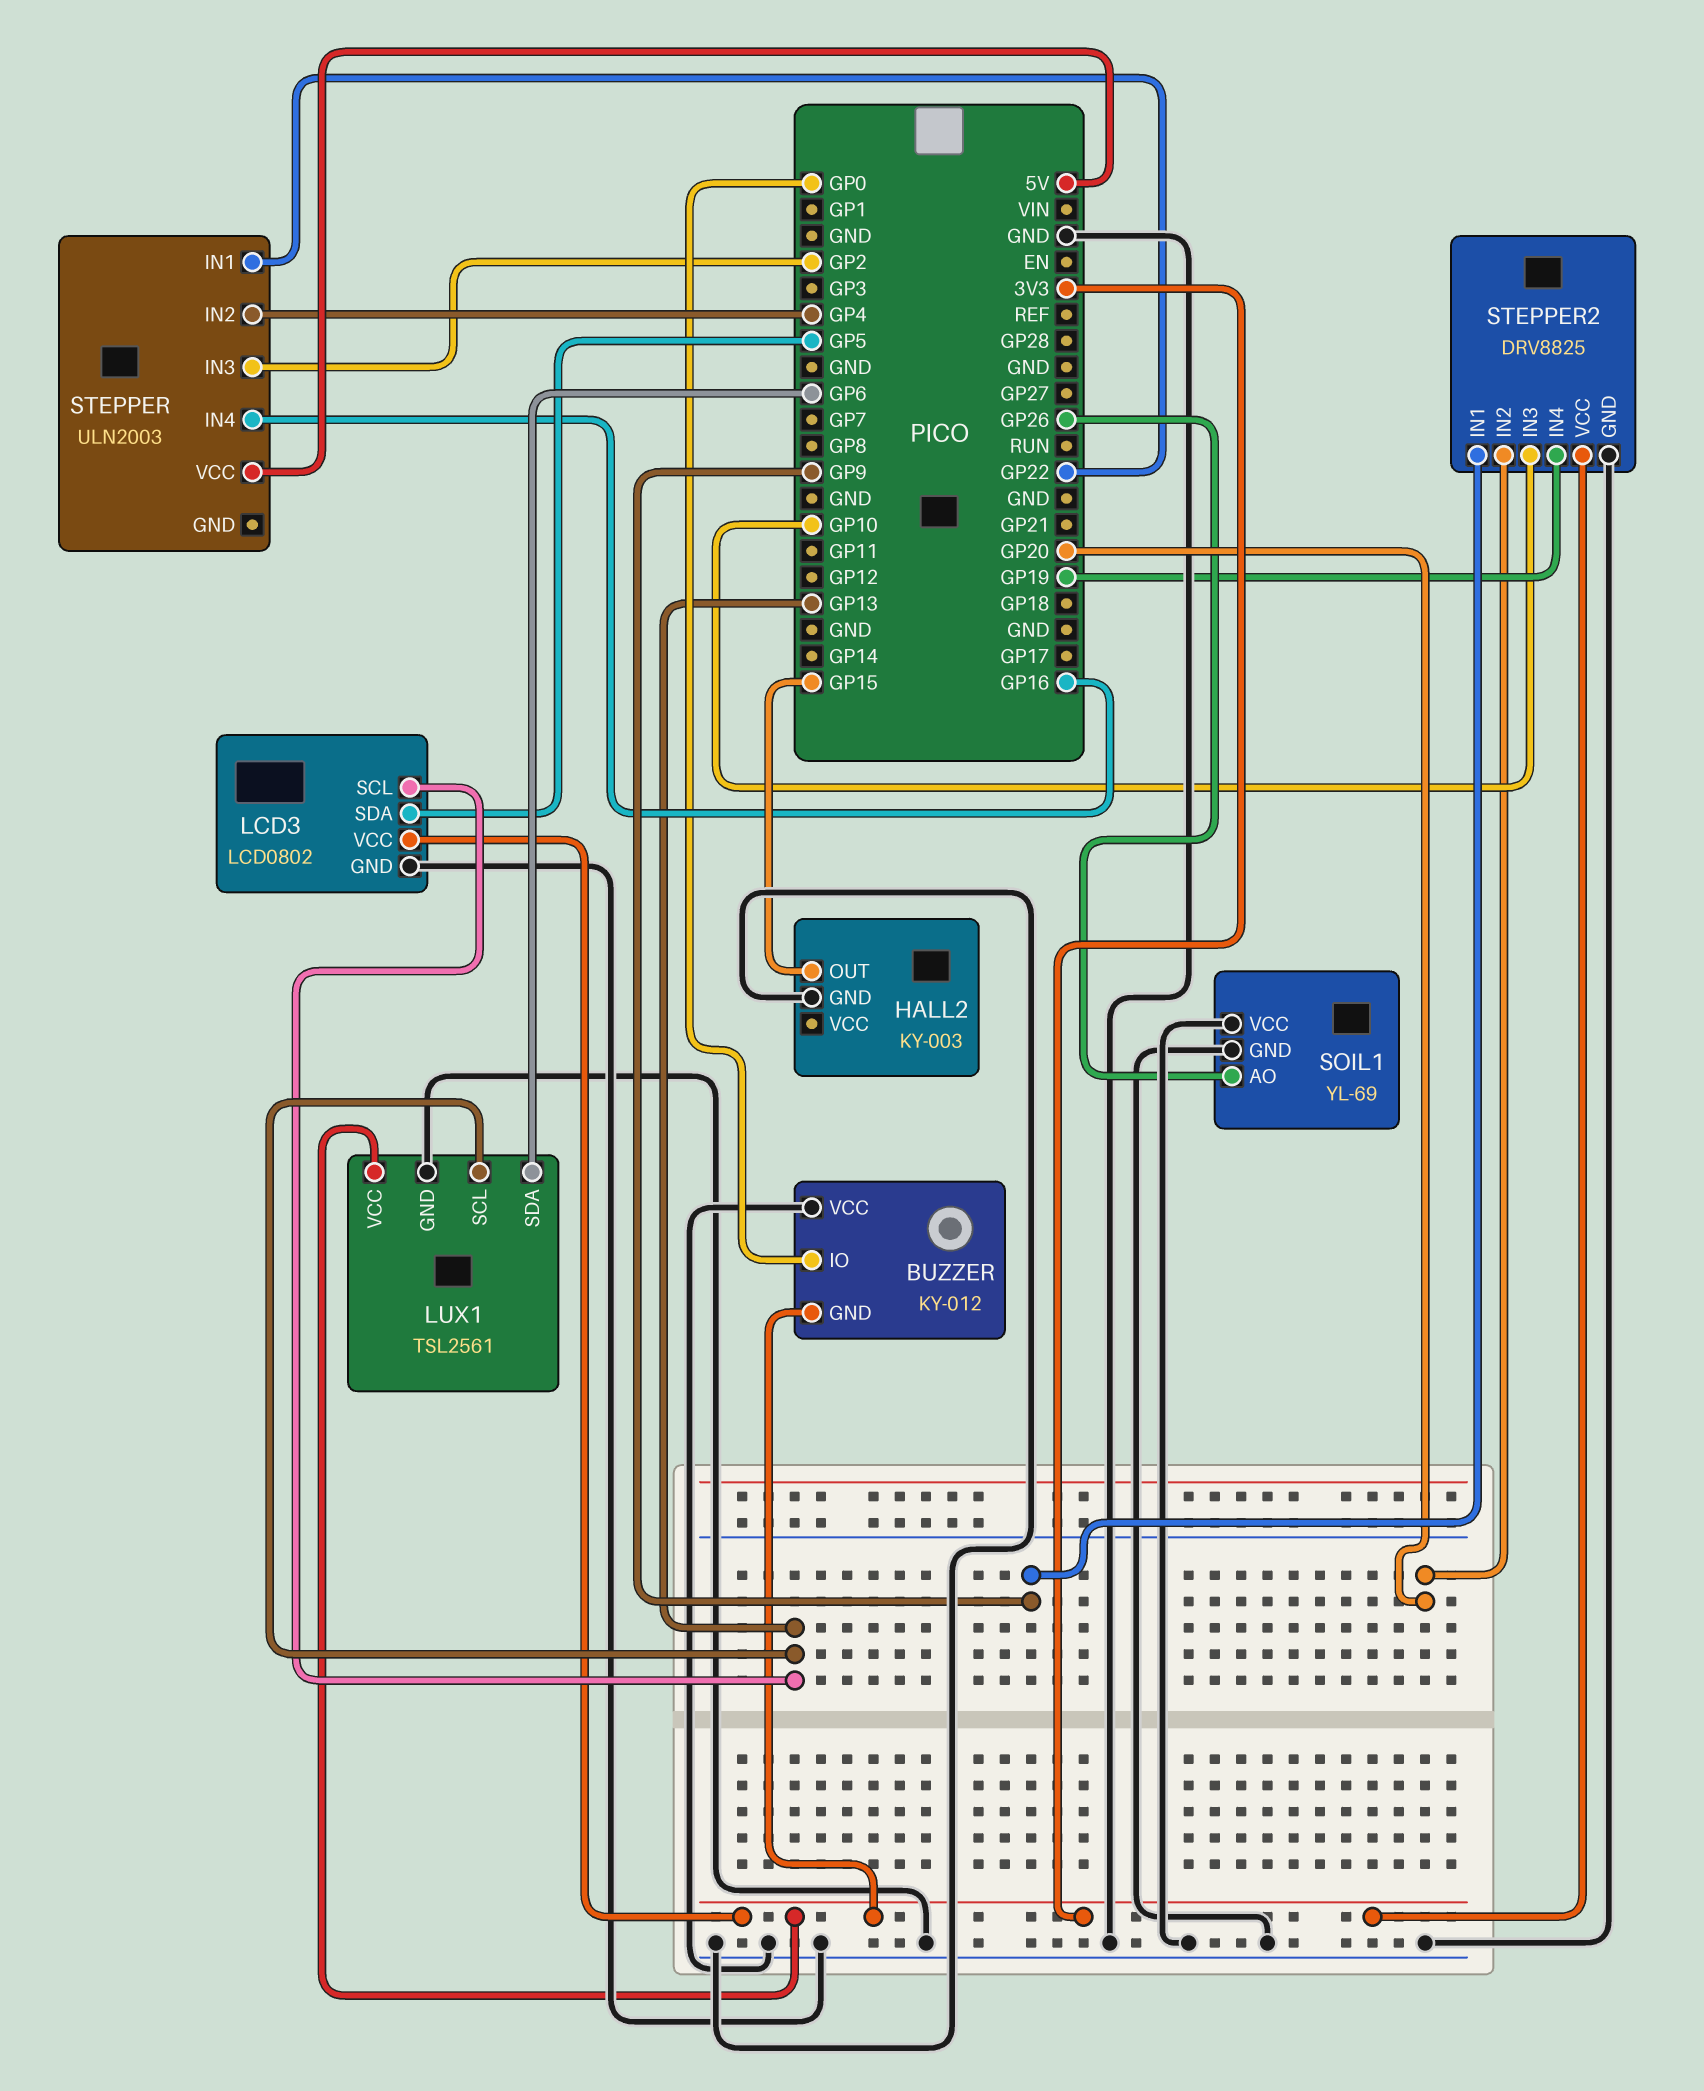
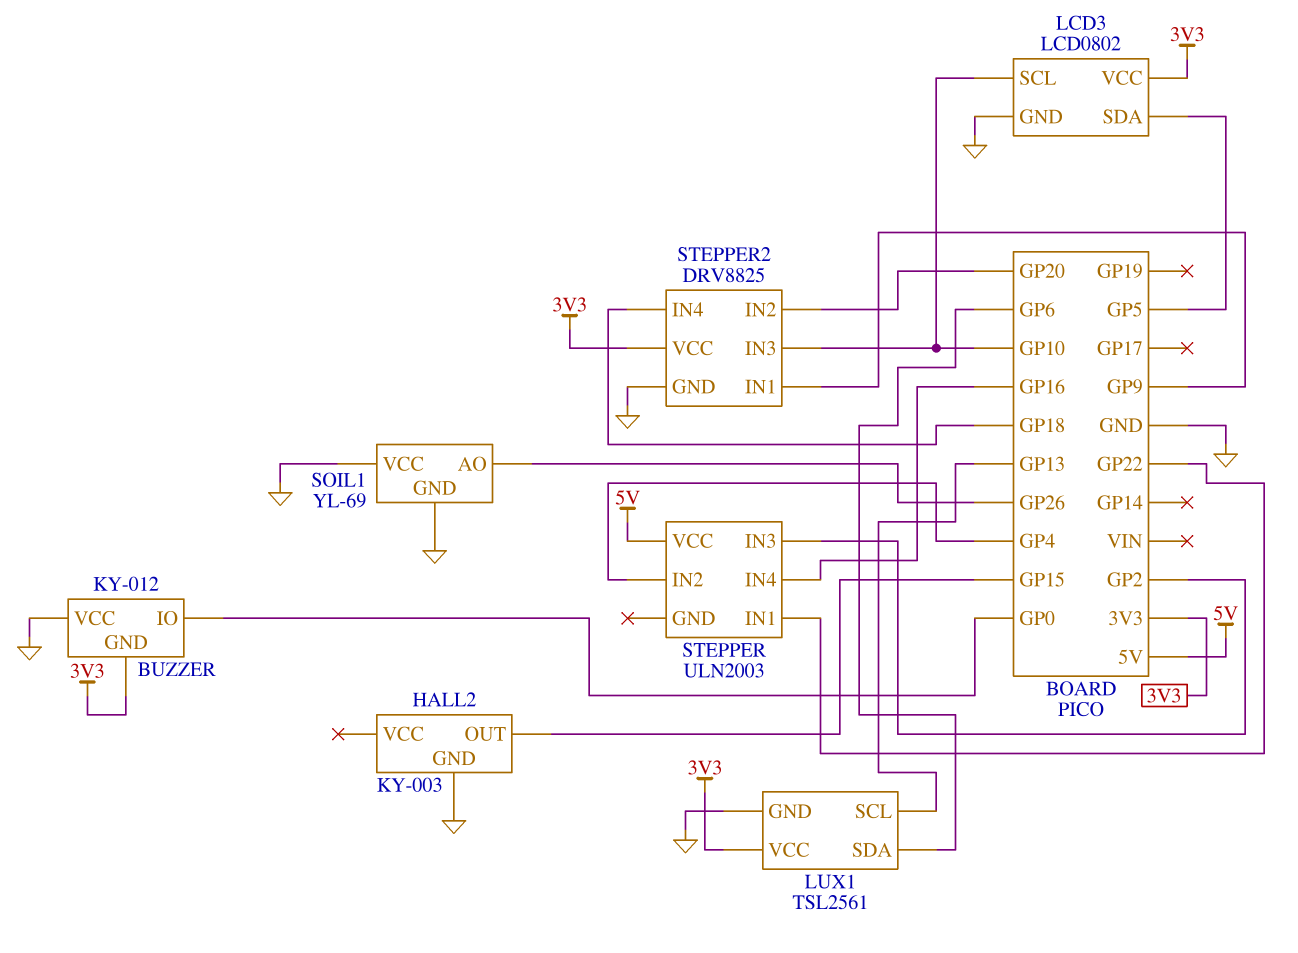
LCD3 pin SCL: GP13 -> GP10
STEPPER2 pin IN4: GP19 -> GP18

